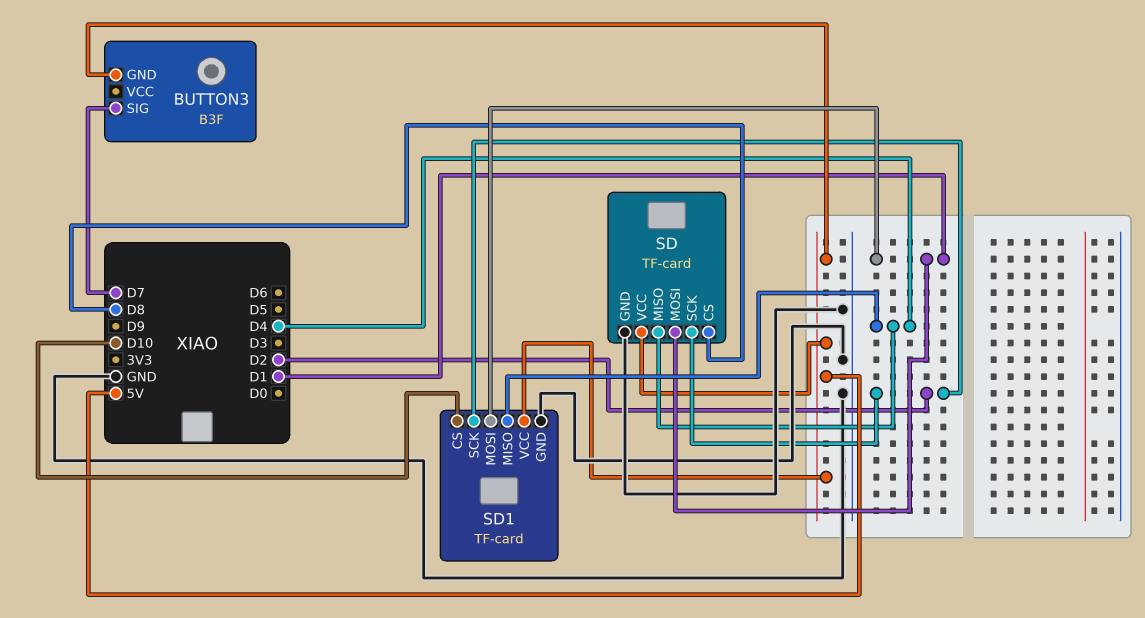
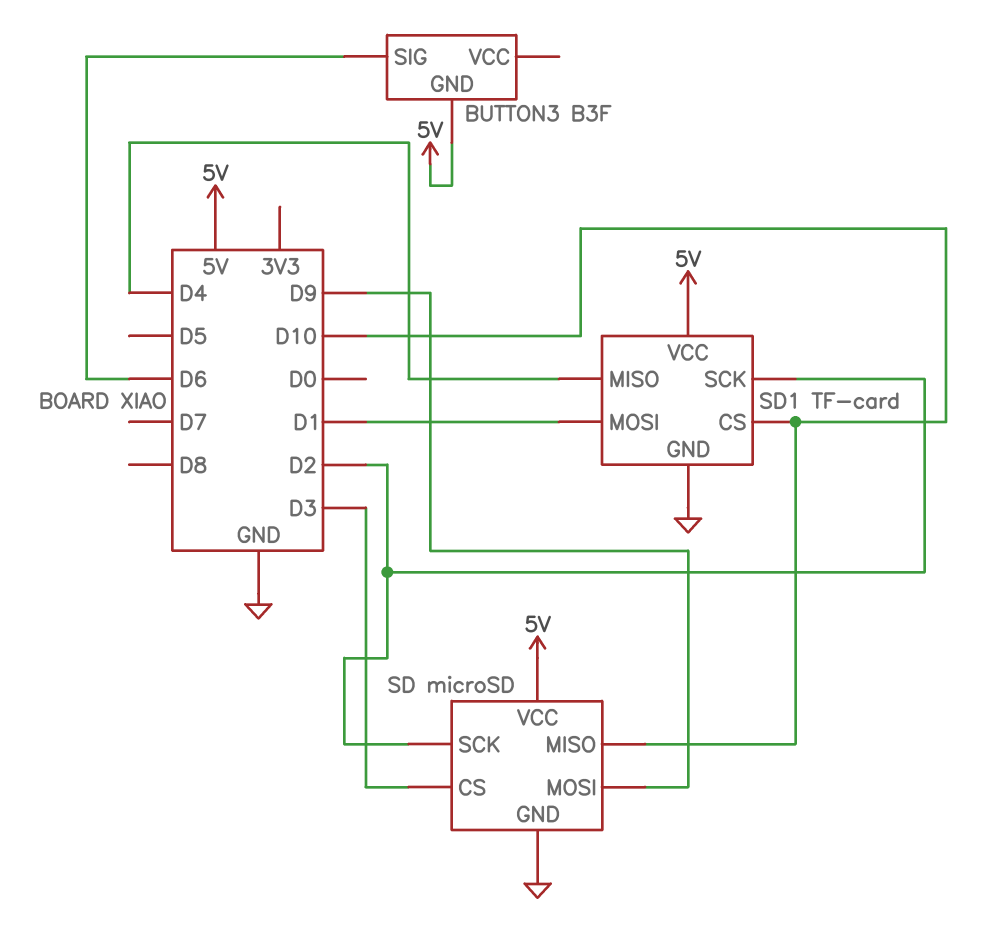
BUTTON3 pin SIG: D7 -> D6
SD: TF-card -> microSD
SD pin CS: D8 -> D3
SD pin MISO: D4 -> D10
SD pin MOSI: D1 -> D9

